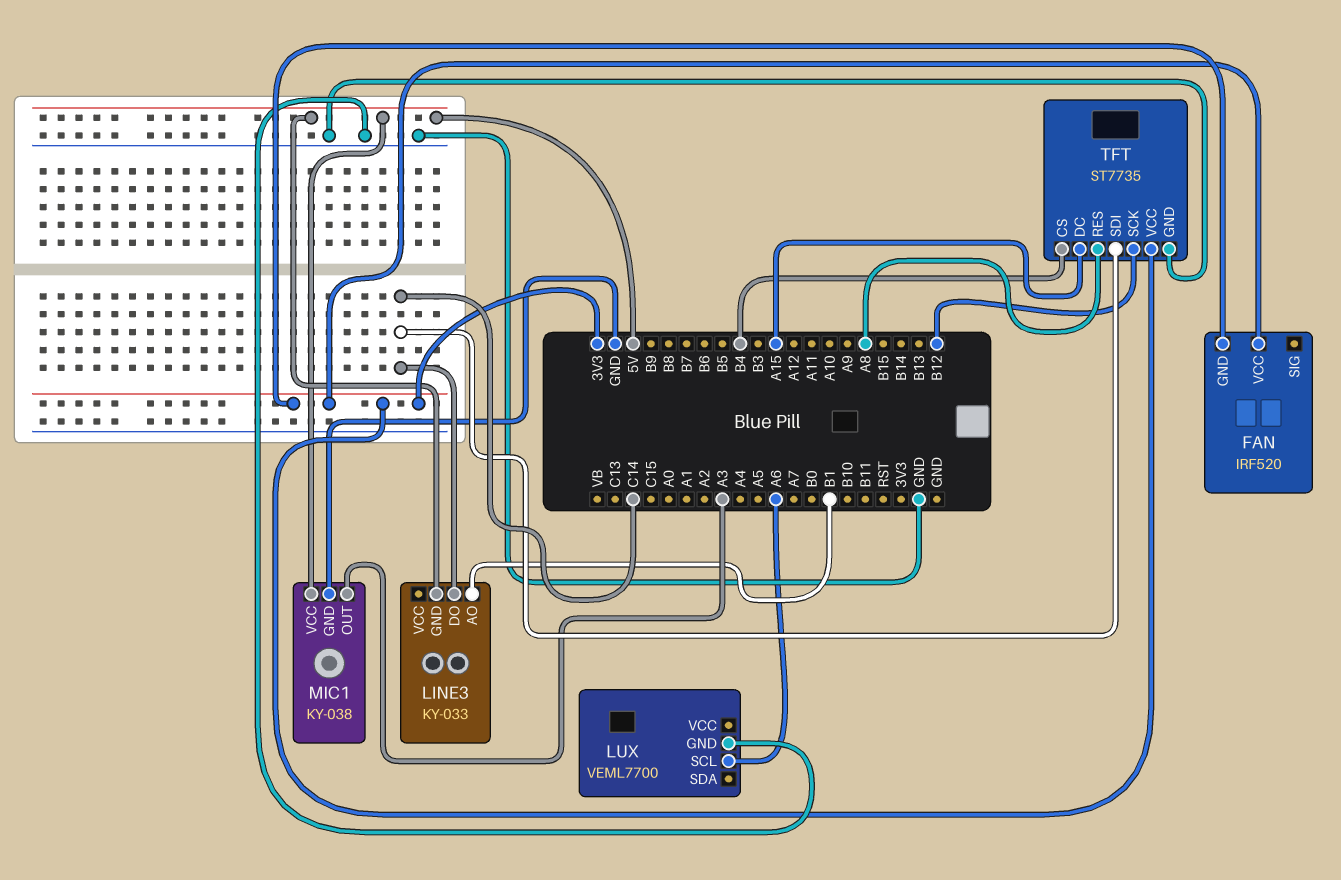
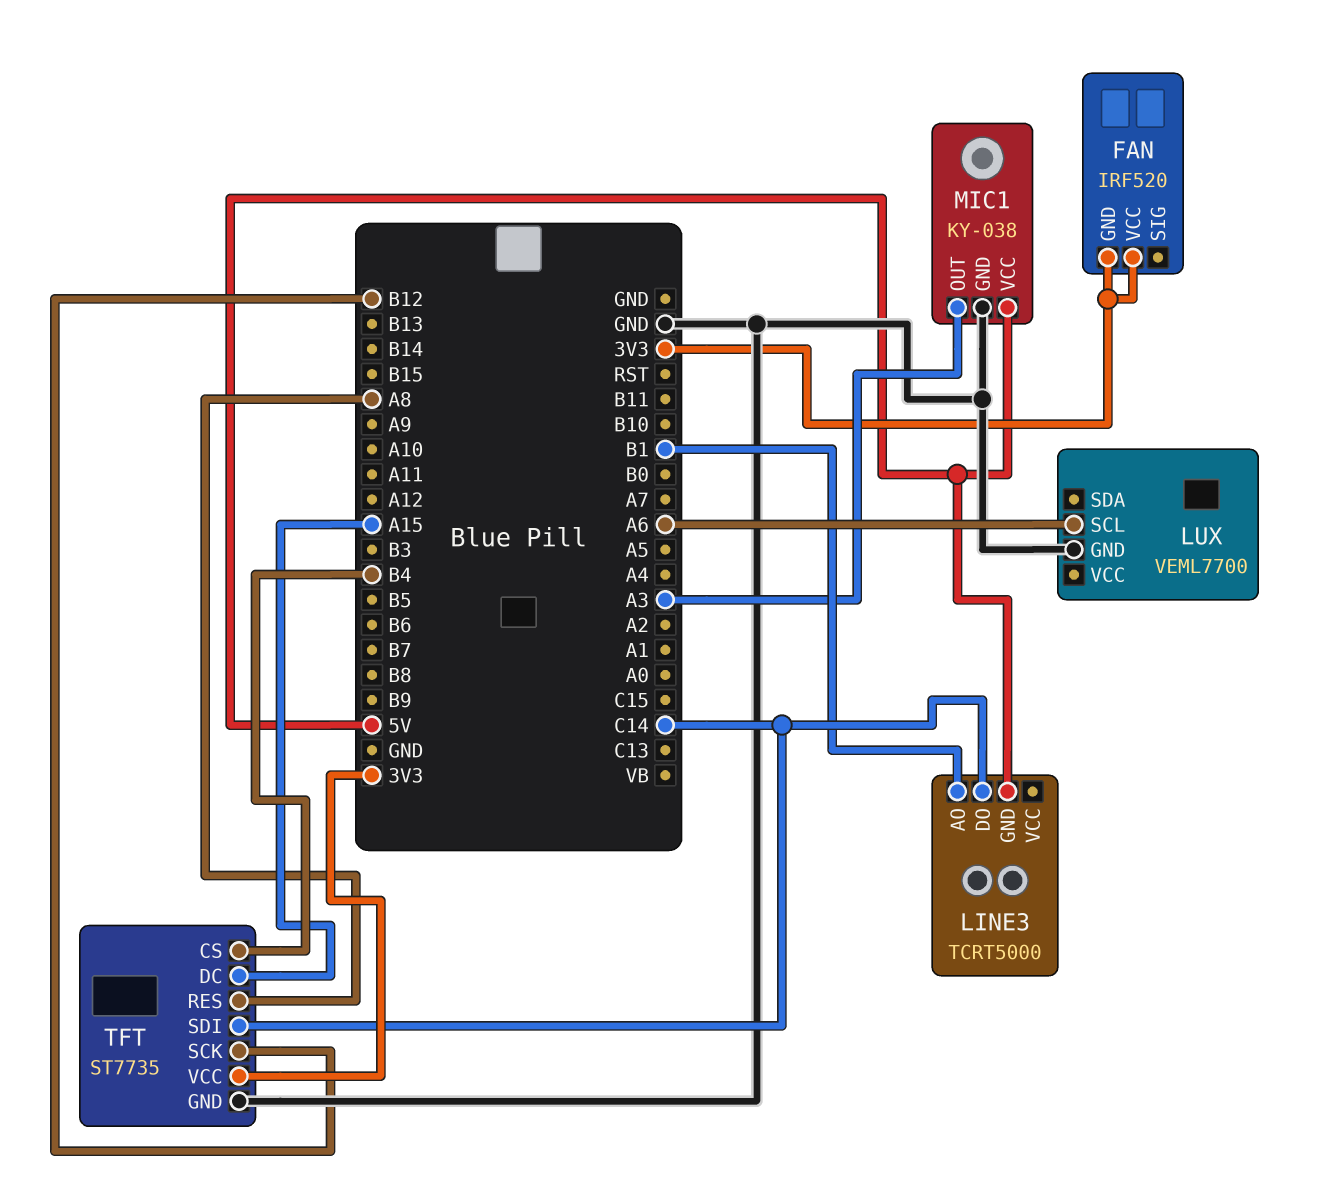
LINE3: KY-033 -> TCRT5000

